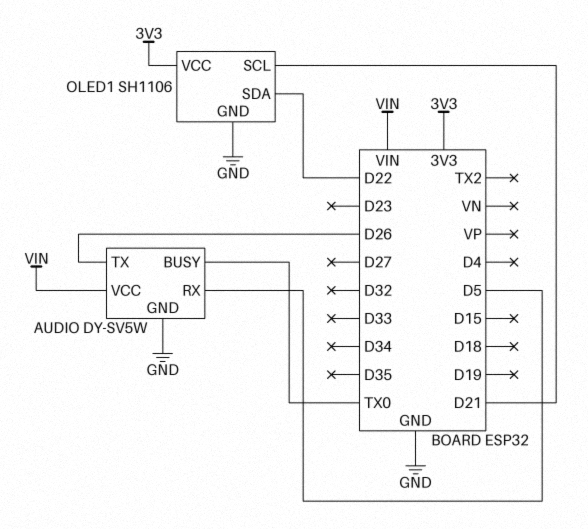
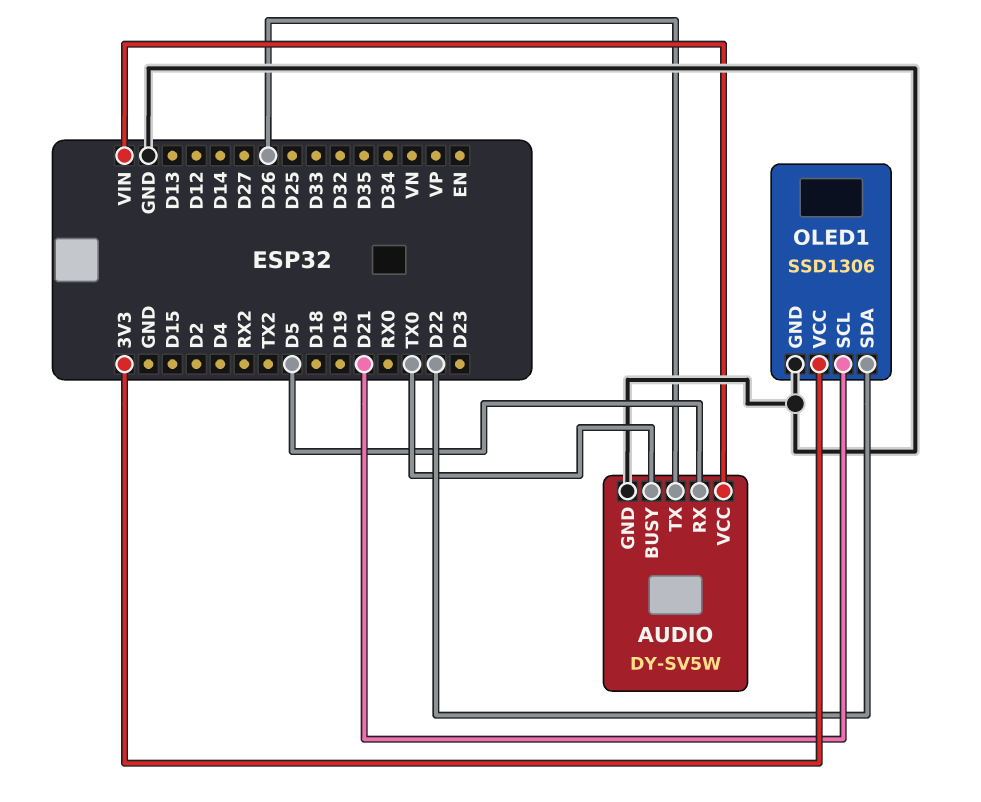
OLED1: SH1106 -> SSD1306

